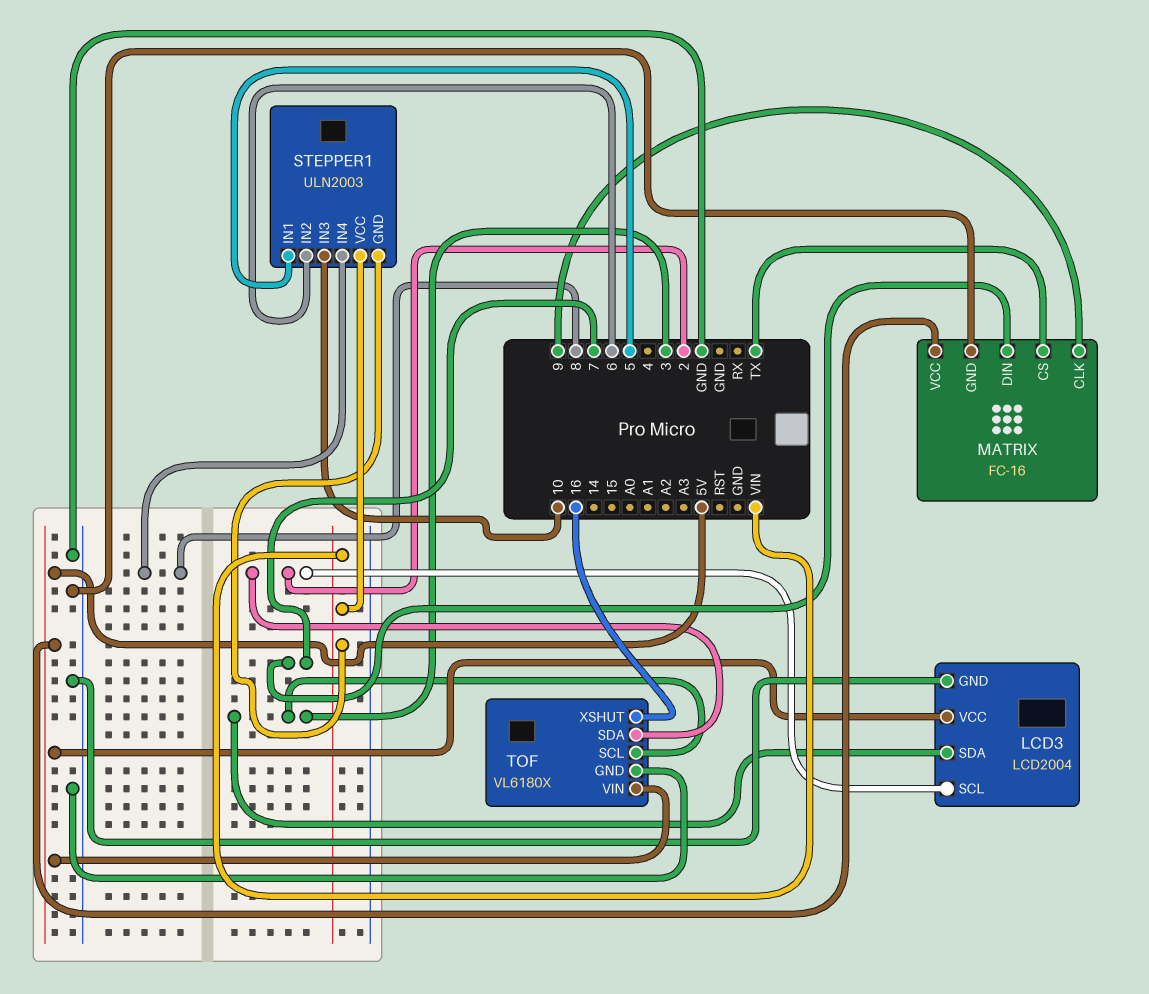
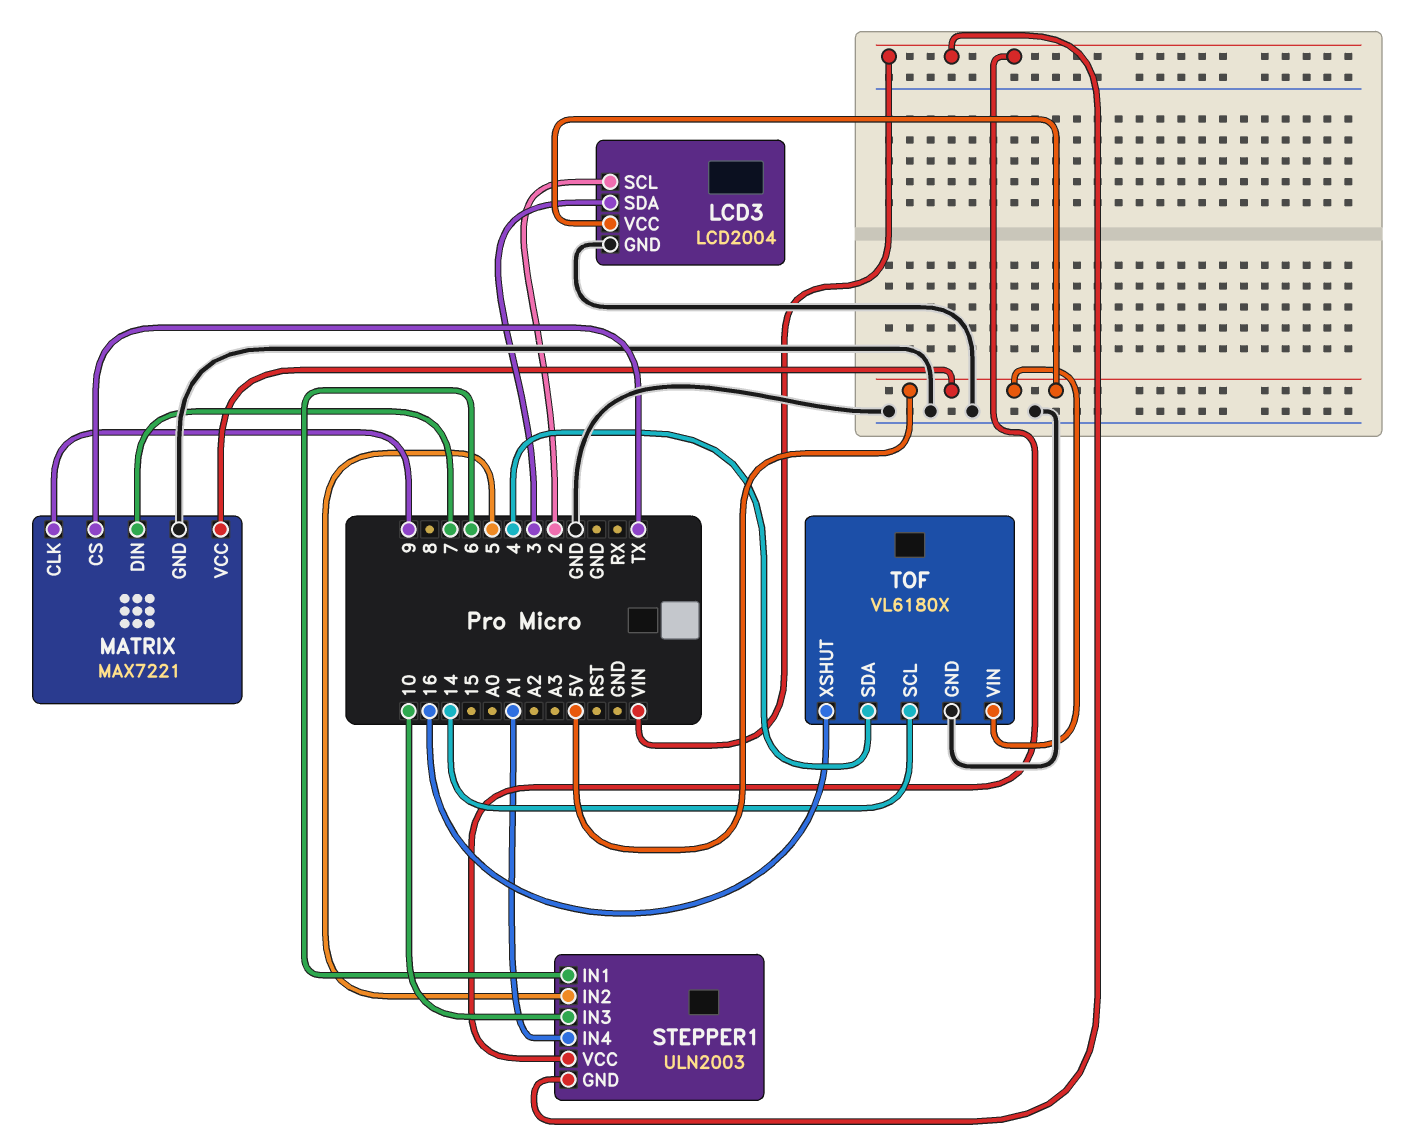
MATRIX: FC-16 -> MAX7221
STEPPER1 pin IN1: 5 -> 6
STEPPER1 pin IN2: 6 -> 5
STEPPER1 pin IN4: 8 -> A1
TOF pin SCL: 3 -> 14
TOF pin SDA: 2 -> 4

